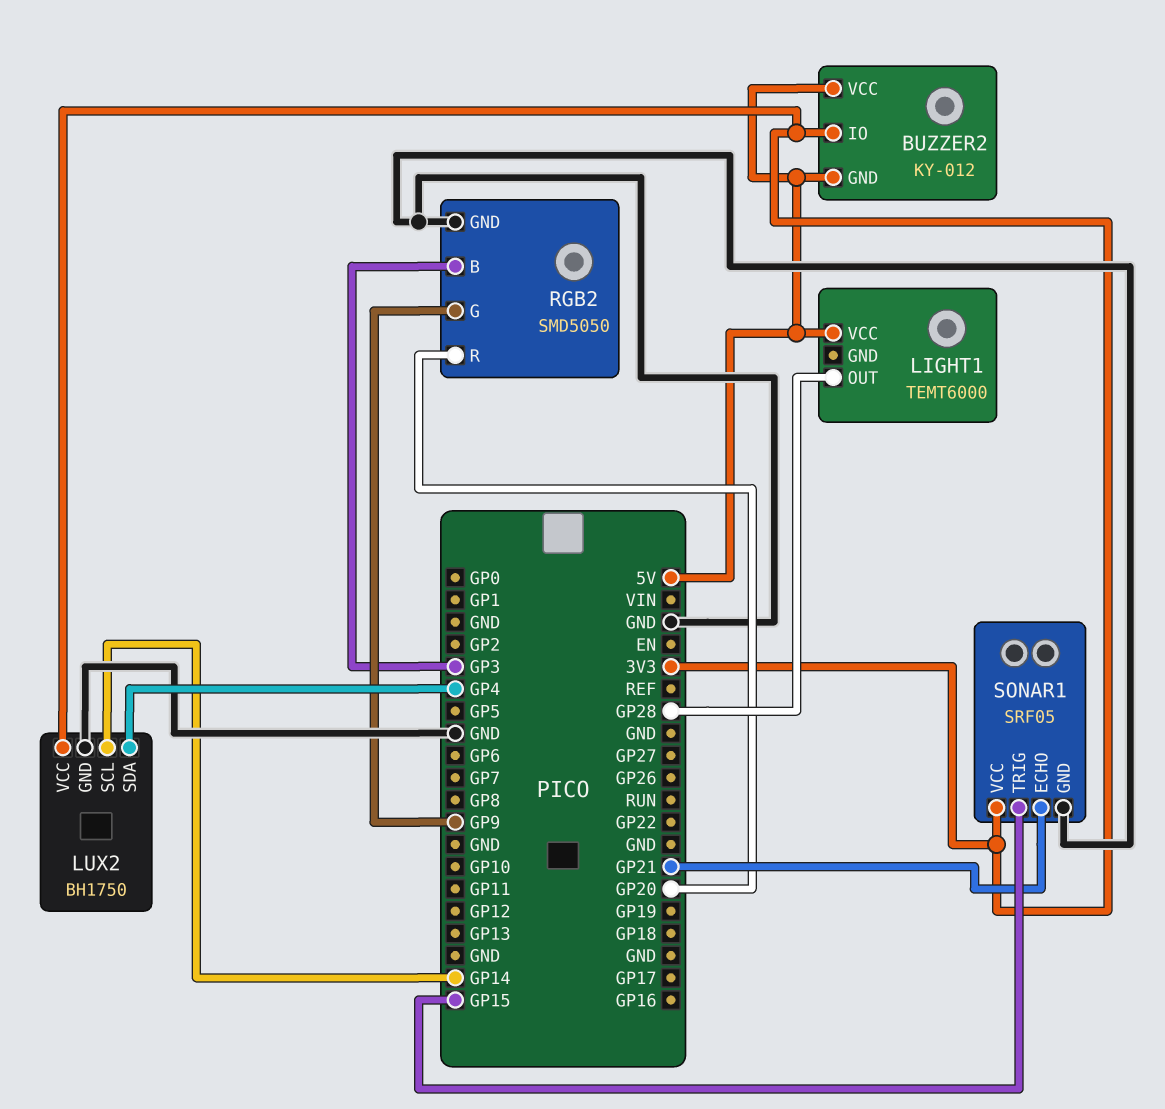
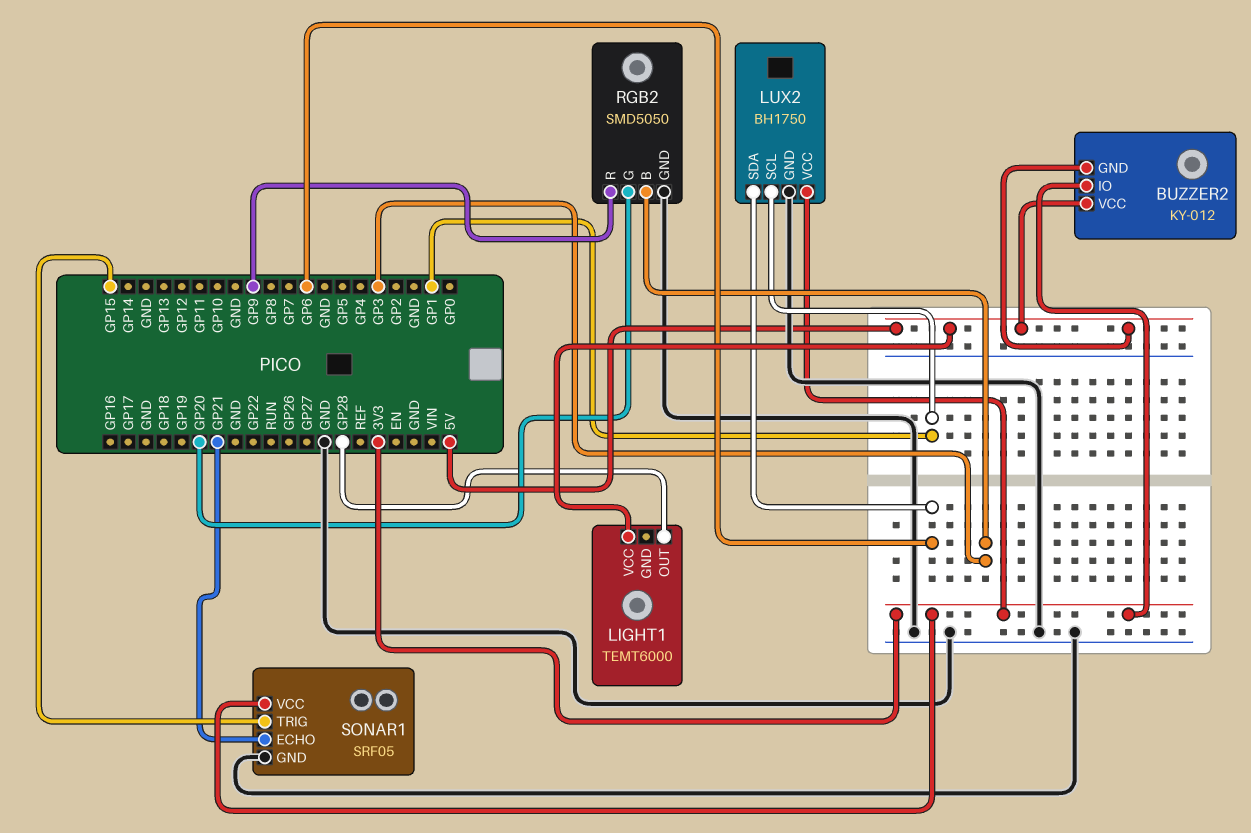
LUX2 pin SCL: GP14 -> GP1
LUX2 pin SDA: GP4 -> GP6
RGB2 pin G: GP9 -> GP20
RGB2 pin R: GP20 -> GP9

